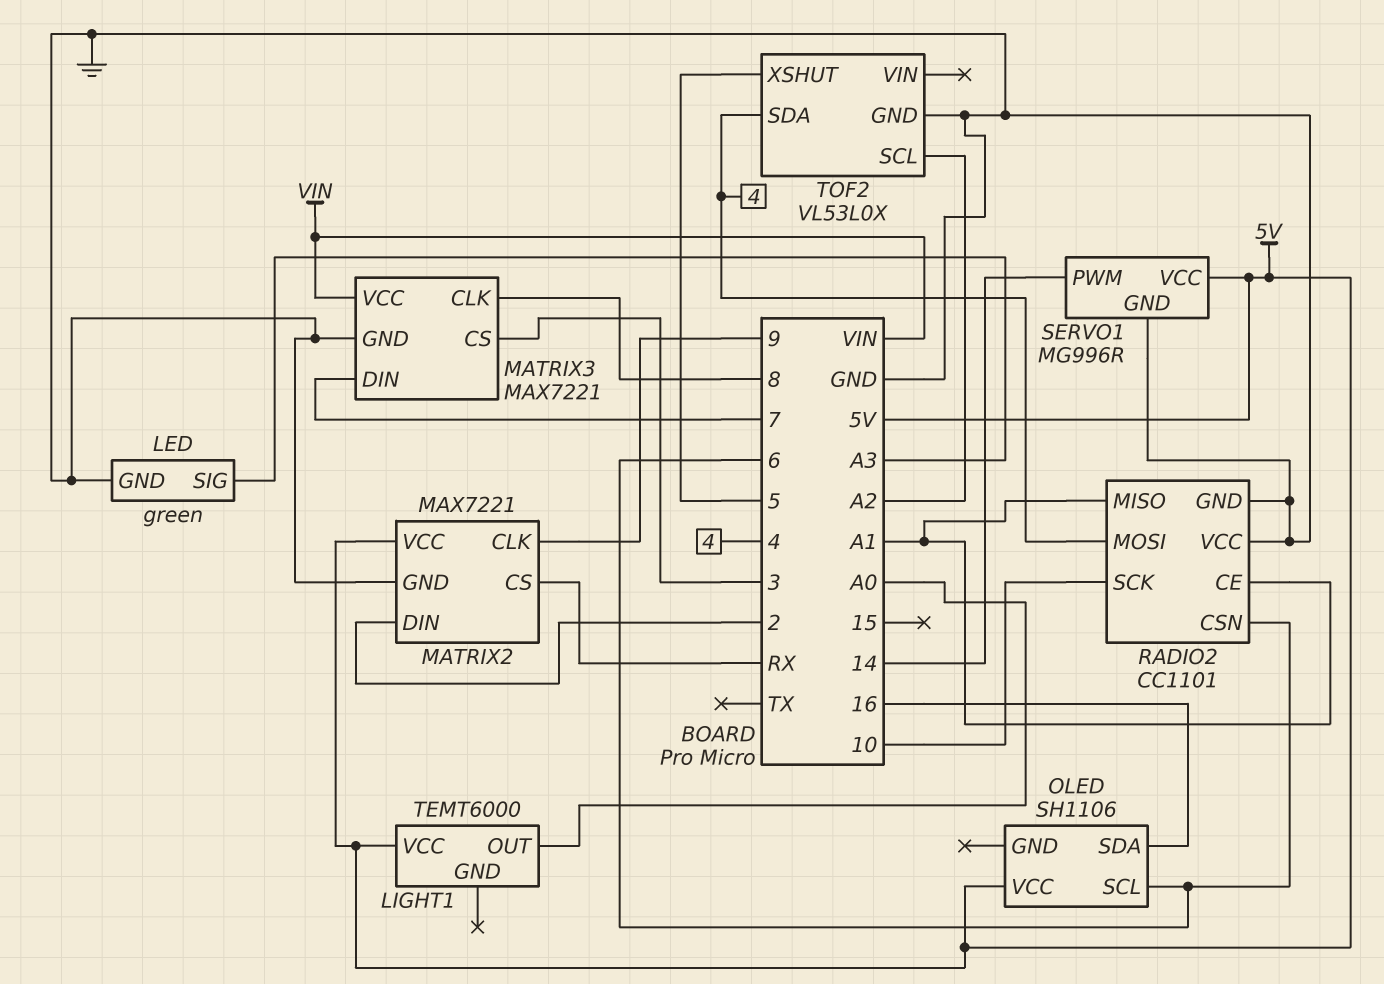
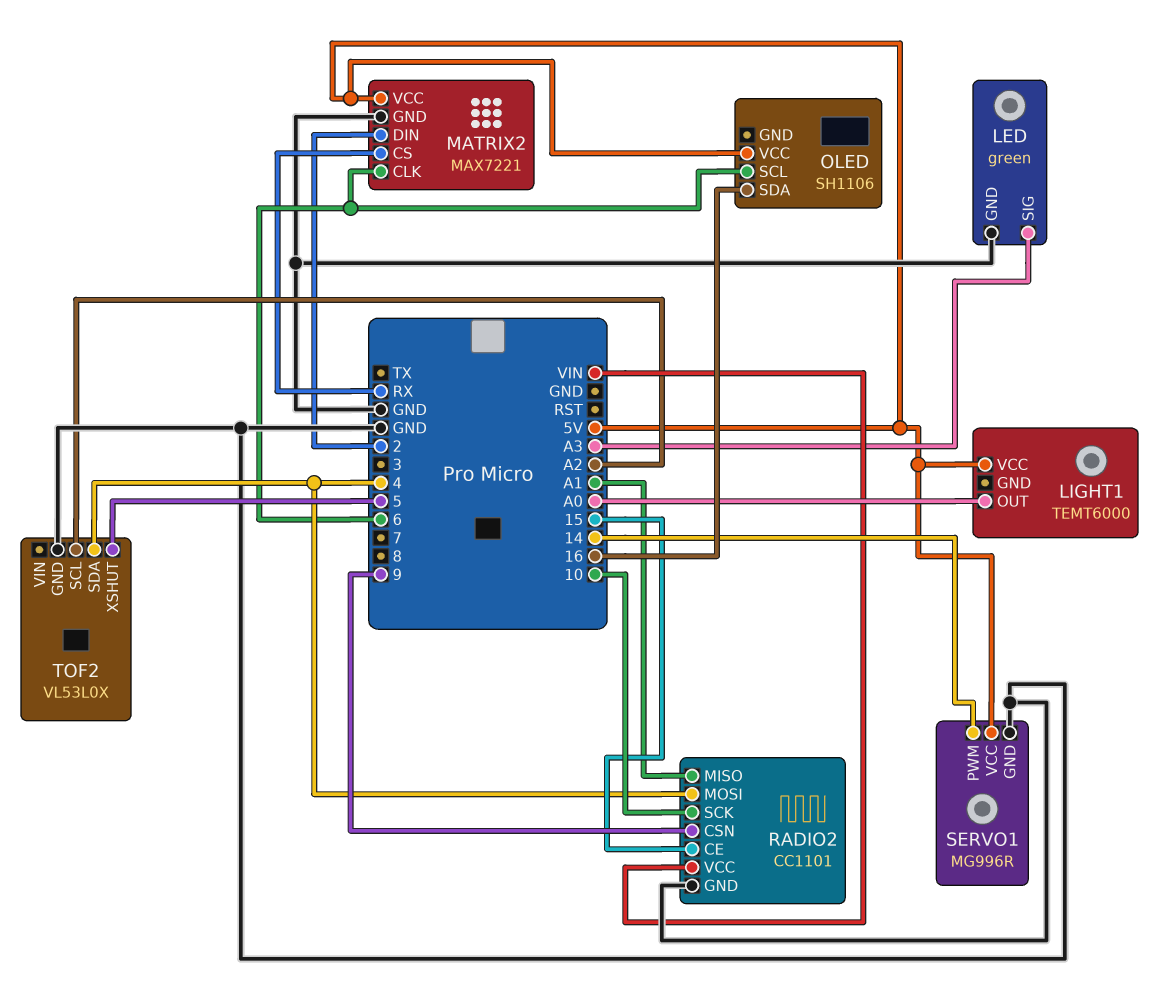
MATRIX2 pin CLK: 9 -> 6
MATRIX3: MAX7221 -> none
MATRIX3 pin CLK: 8 -> none
MATRIX3 pin CS: 3 -> none
MATRIX3 pin DIN: 7 -> none
MATRIX3 pin GND: GND -> none
MATRIX3 pin VCC: VIN -> none
RADIO2 pin CE: A1 -> 15
RADIO2 pin CSN: 6 -> 9
RADIO2 pin VCC: GND -> VIN

